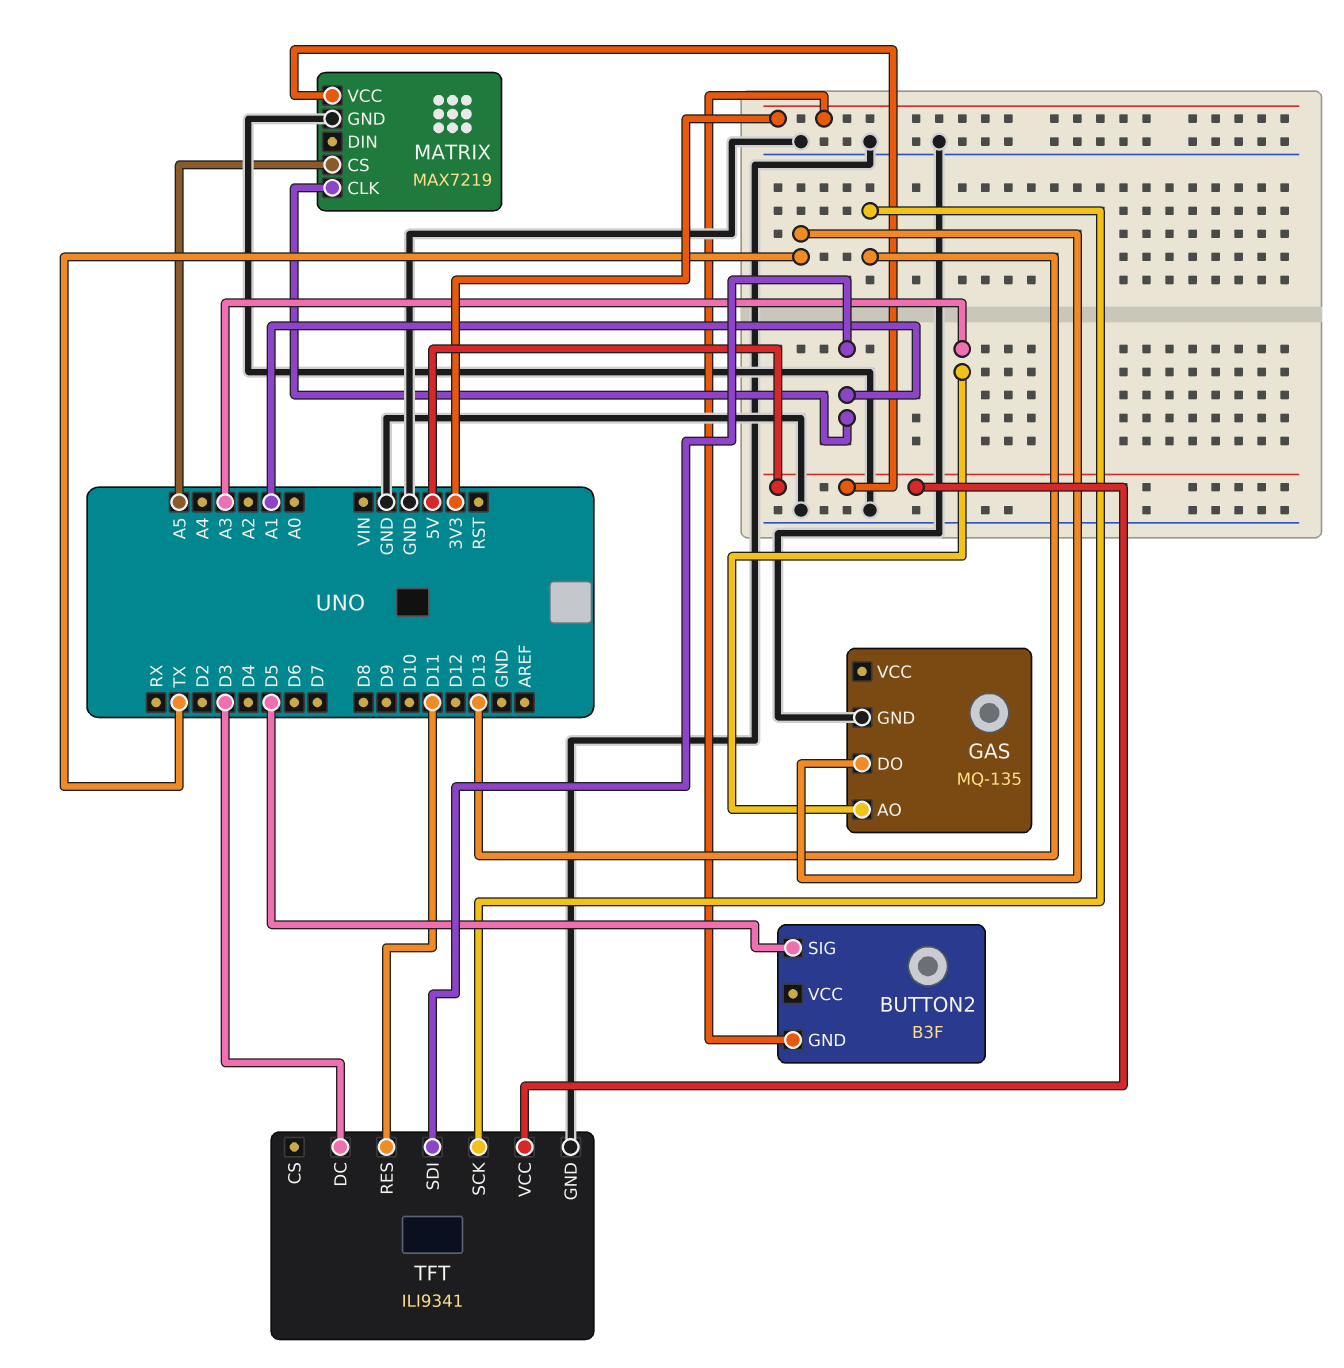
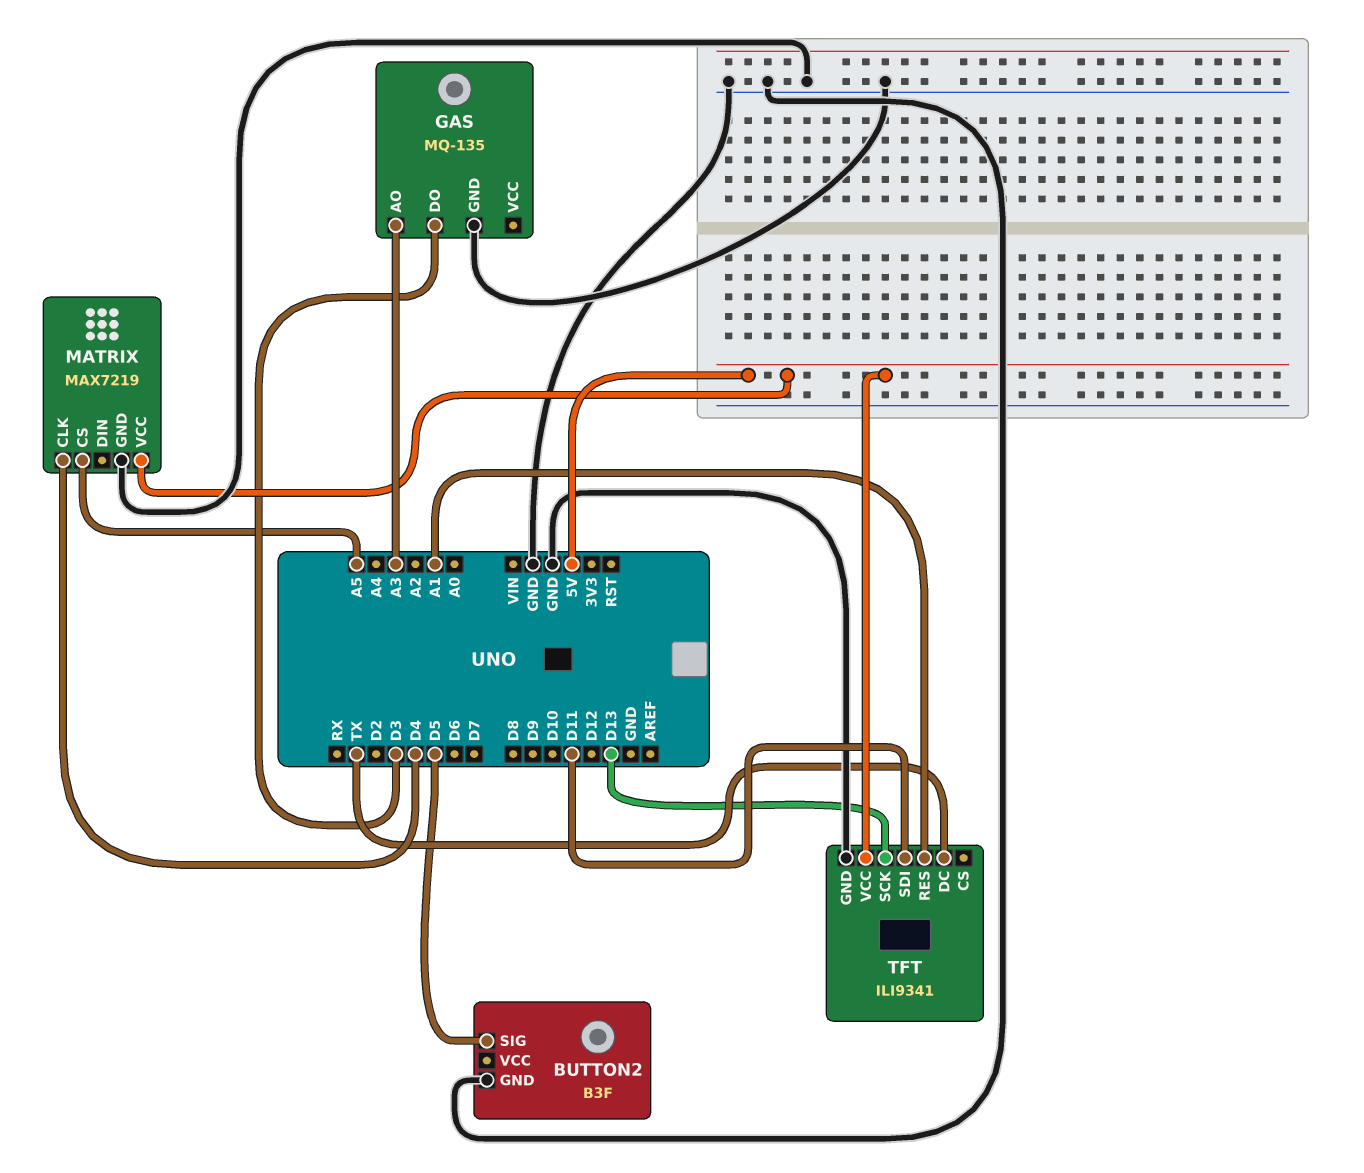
BUTTON2 pin GND: 3V3 -> GND
GAS pin DO: TX -> D3
MATRIX pin CLK: A1 -> D4
TFT pin DC: D3 -> TX
TFT pin RES: D11 -> A1
TFT pin SDI: A1 -> D11

